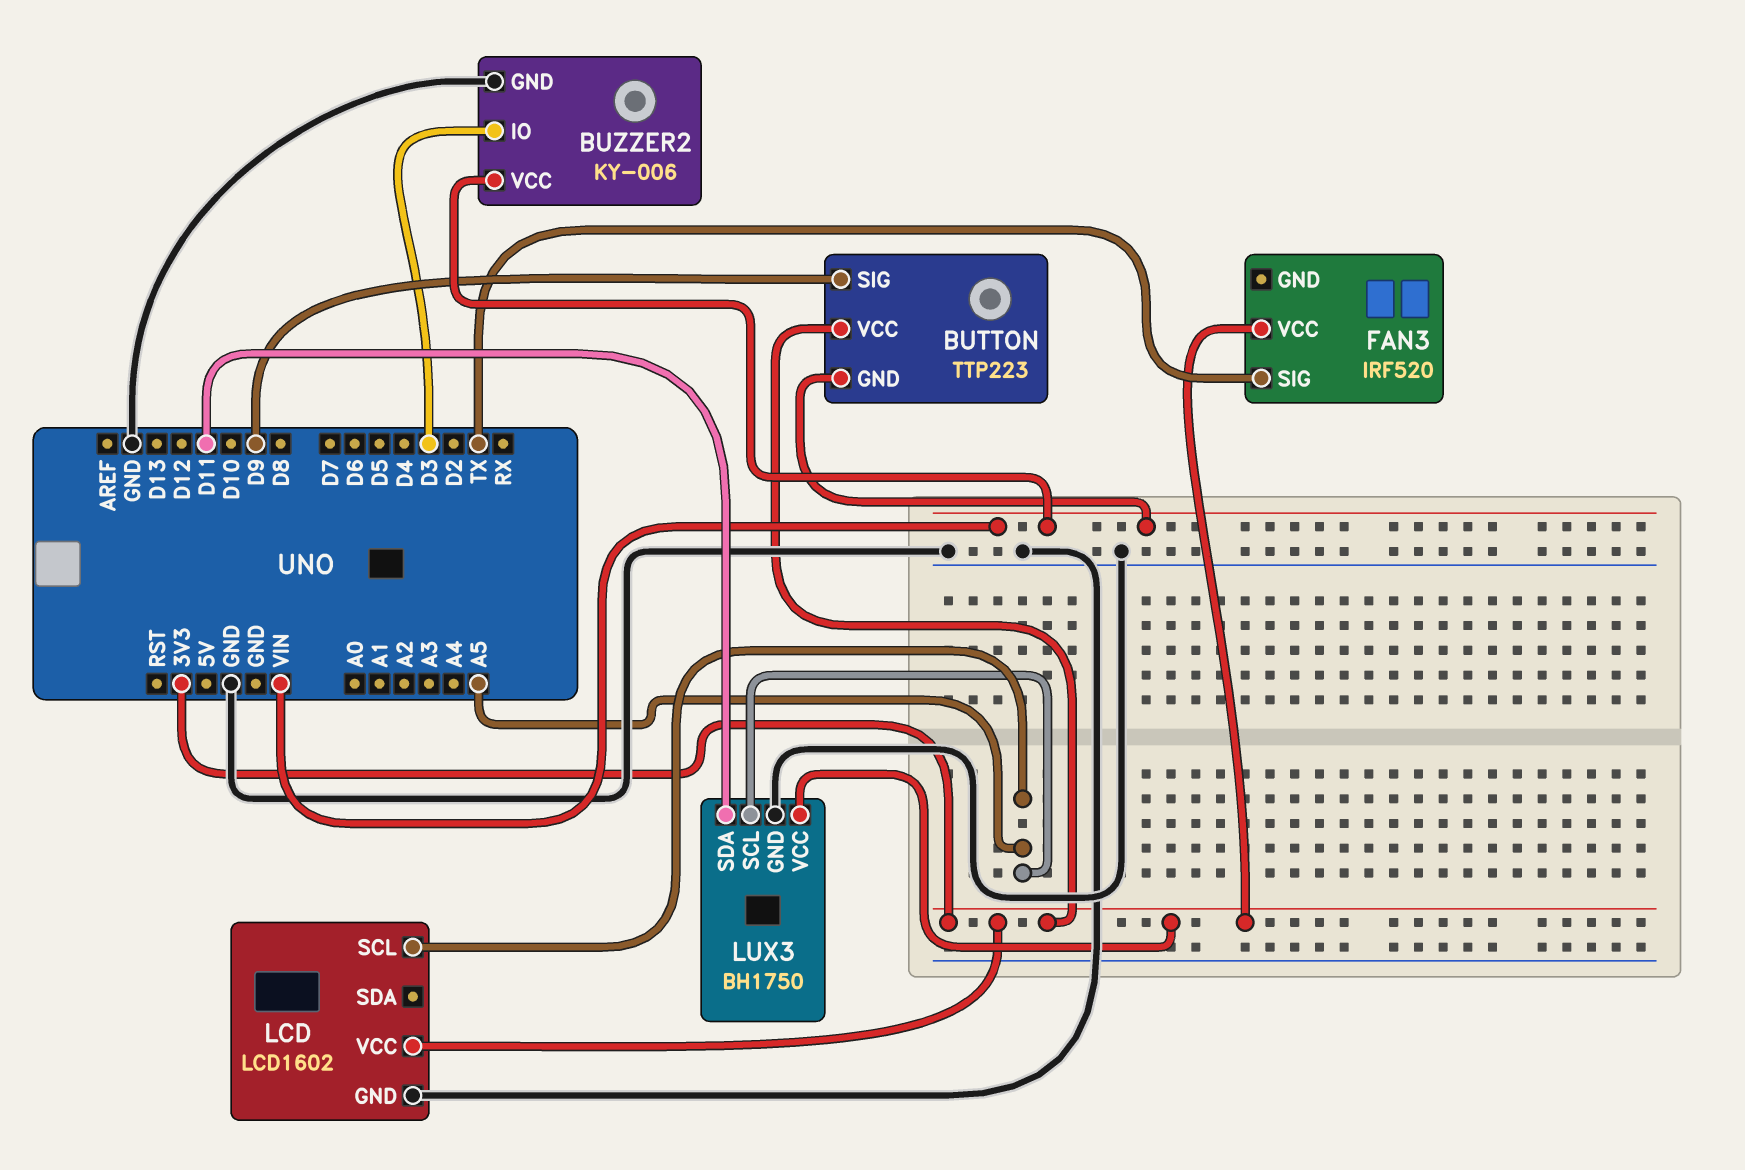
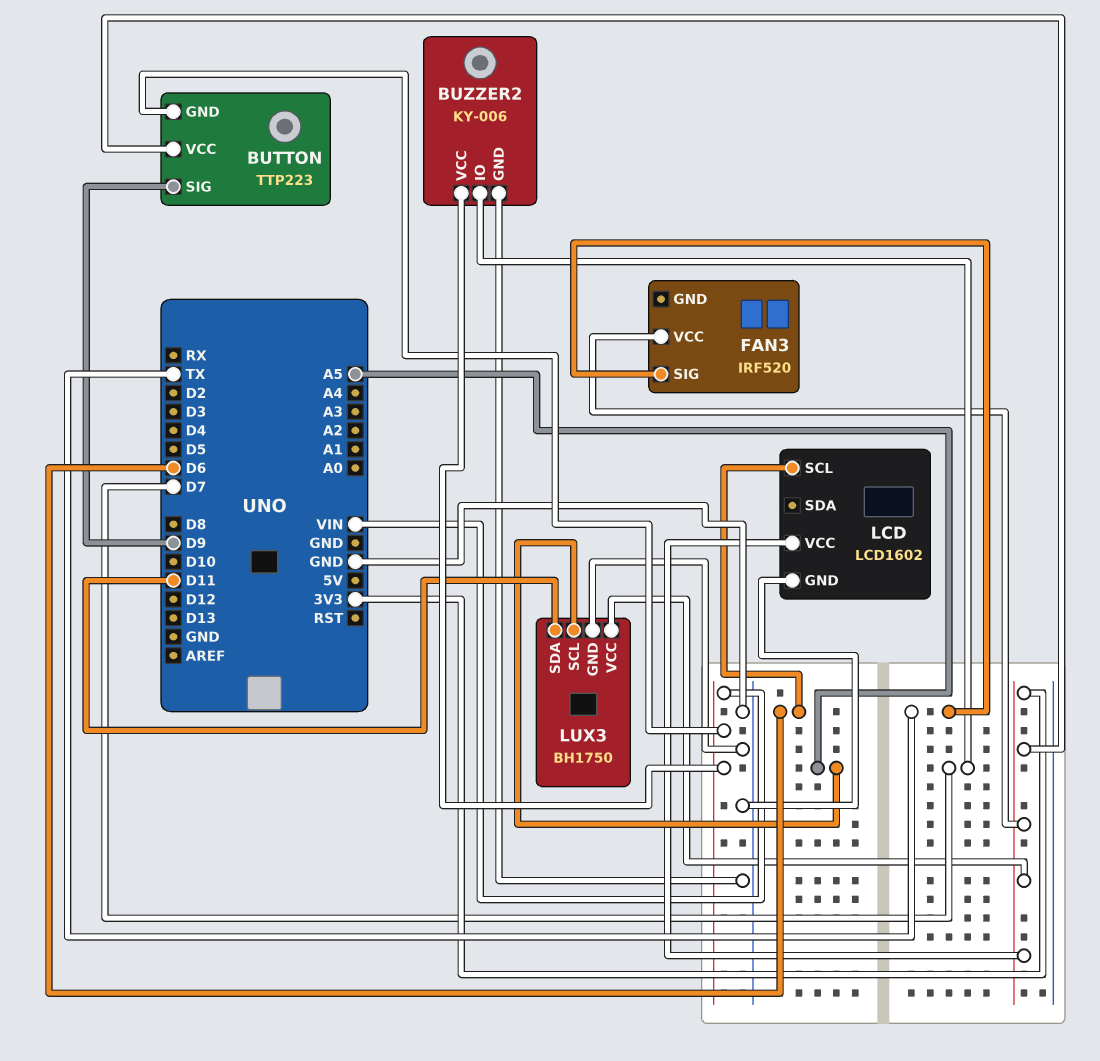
BUZZER2 pin IO: D3 -> D7
LCD pin SCL: A5 -> D6

